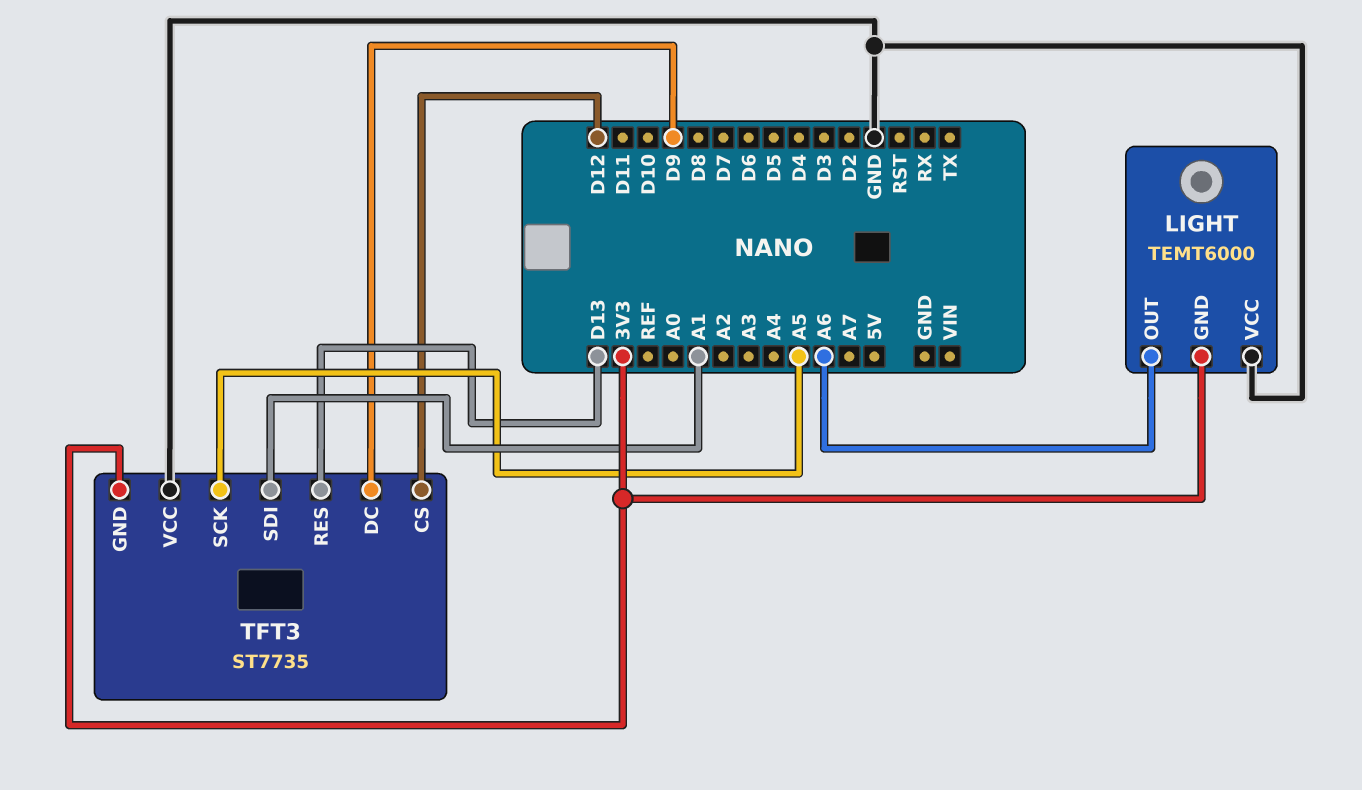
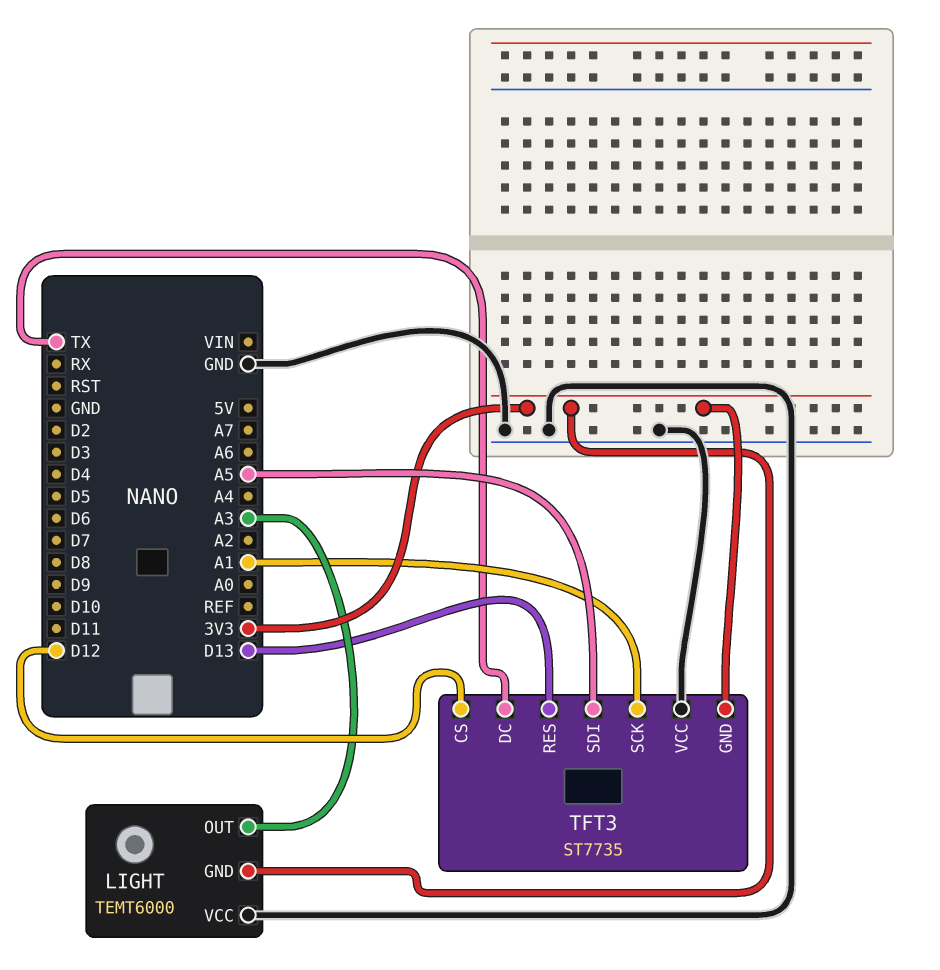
LIGHT pin OUT: A6 -> A3
TFT3 pin DC: D9 -> TX
TFT3 pin SCK: A5 -> A1
TFT3 pin SDI: A1 -> A5

